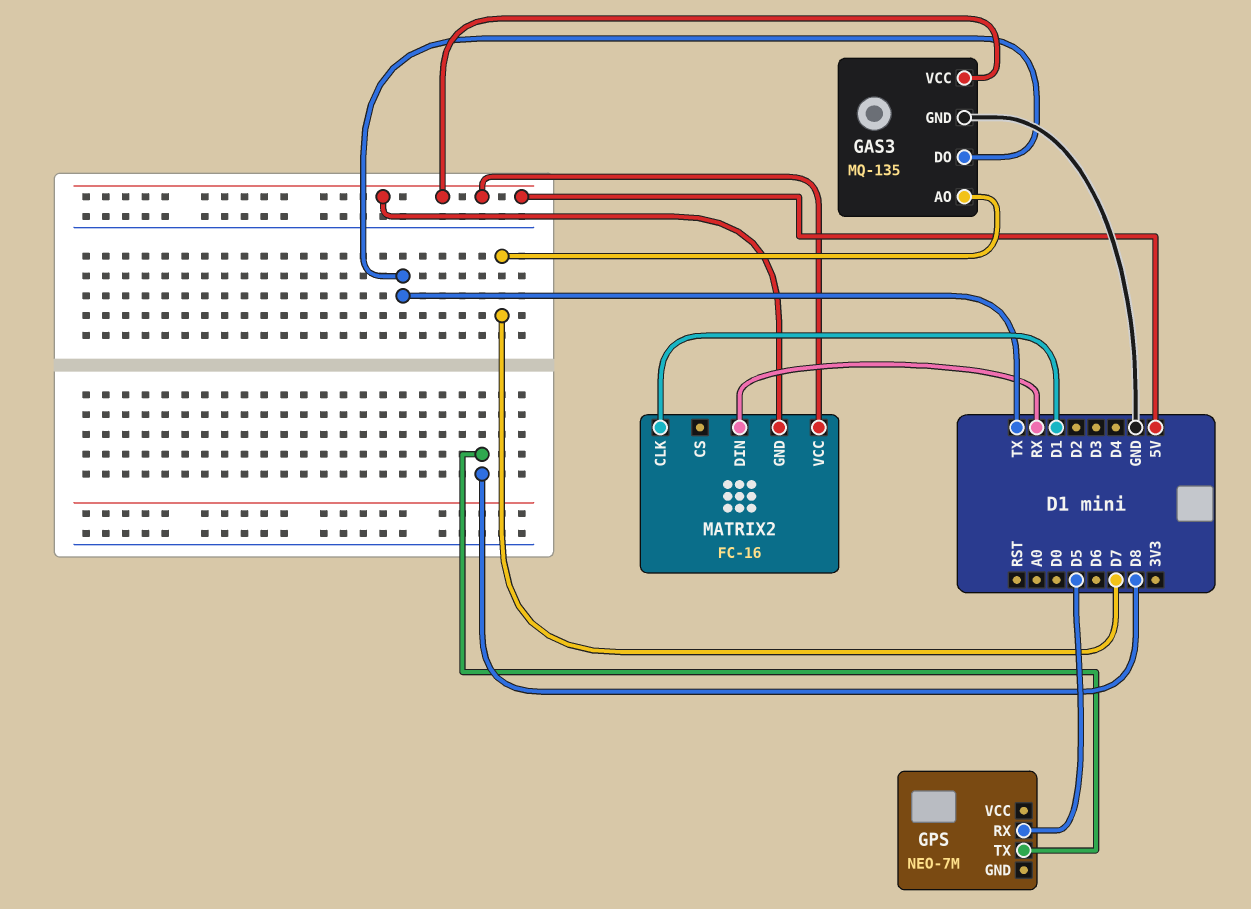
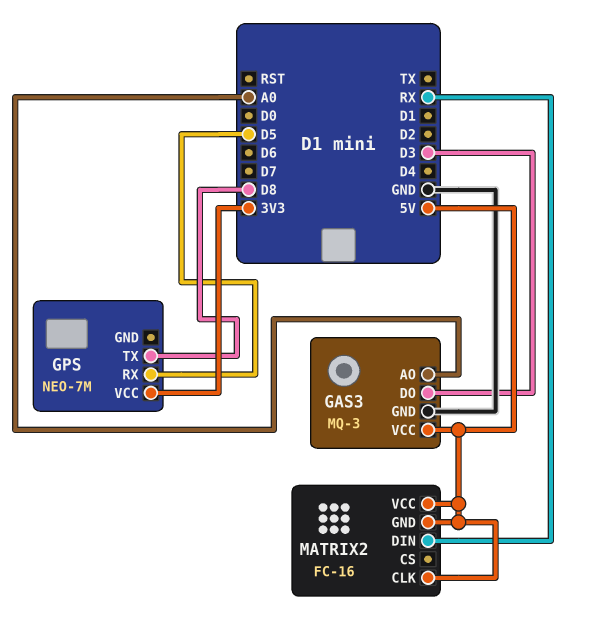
GAS3: MQ-135 -> MQ-3
GAS3 pin AO: D7 -> A0
GAS3 pin DO: TX -> D3
GPS pin VCC: none -> 3V3
MATRIX2 pin CLK: D1 -> 5V

